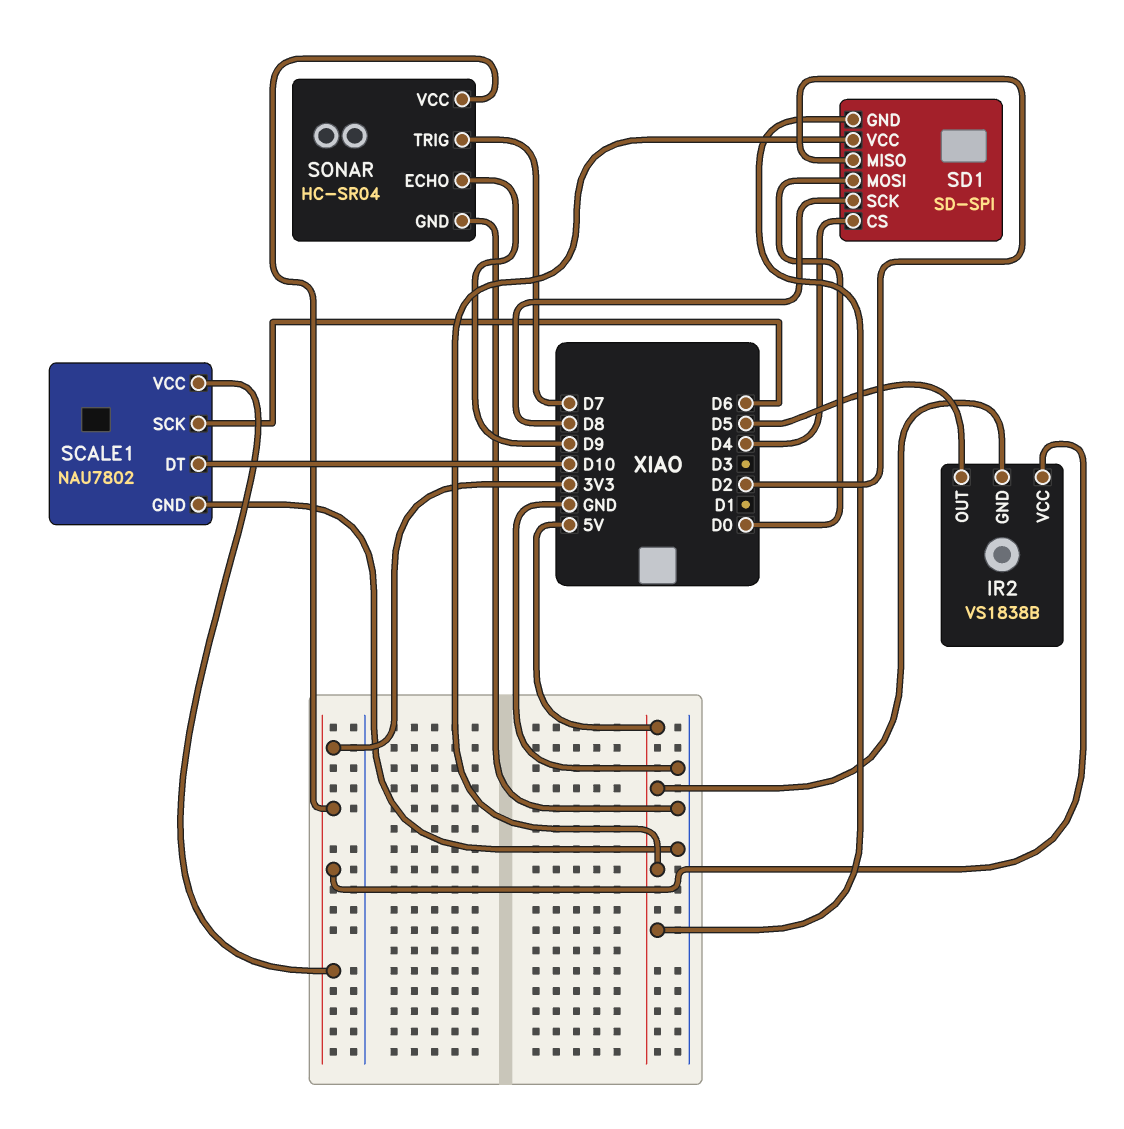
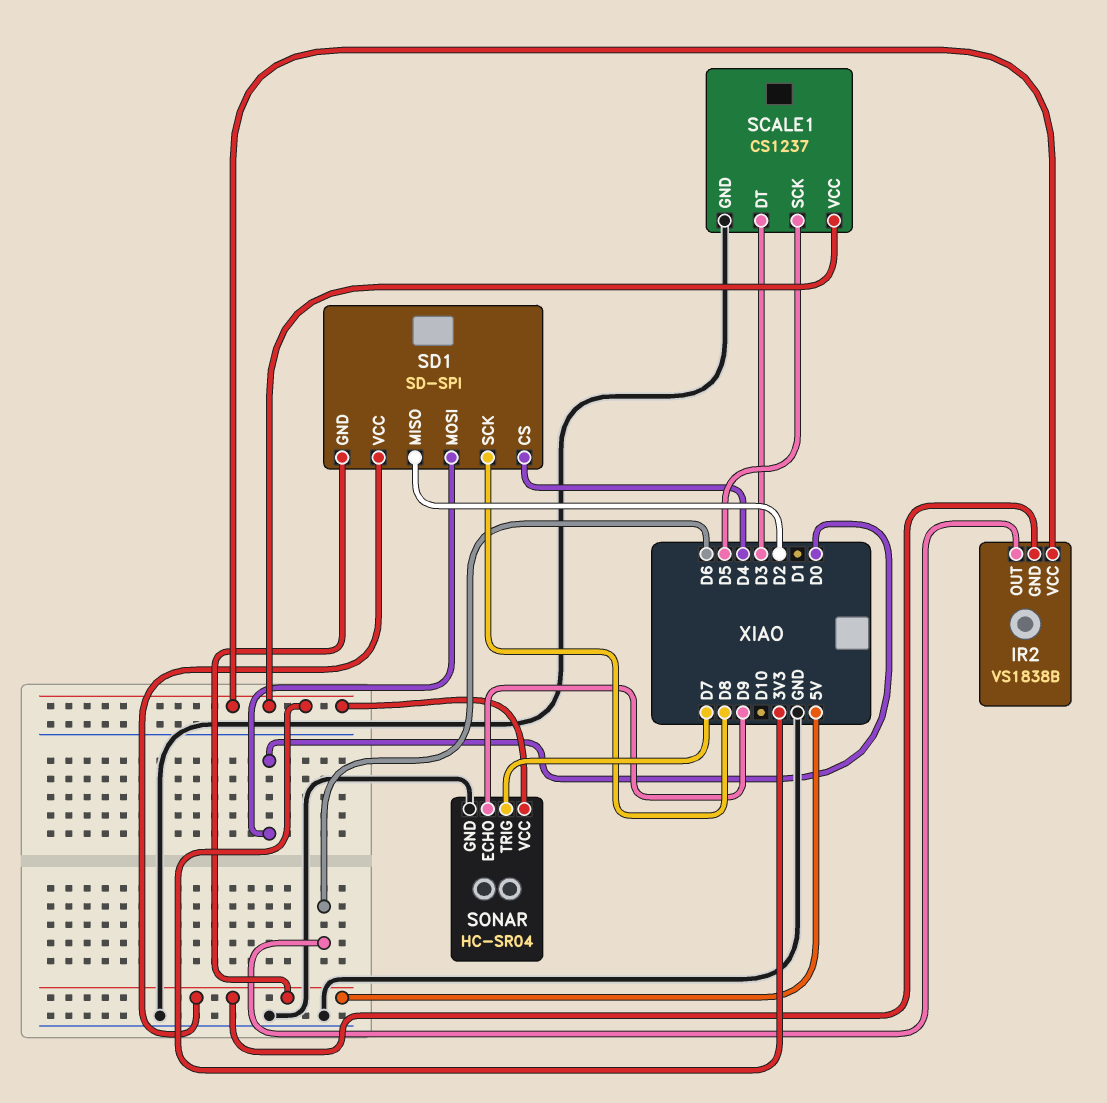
IR2 pin OUT: D5 -> D6
SCALE1: NAU7802 -> CS1237
SCALE1 pin DT: D10 -> D3
SCALE1 pin SCK: D6 -> D5

